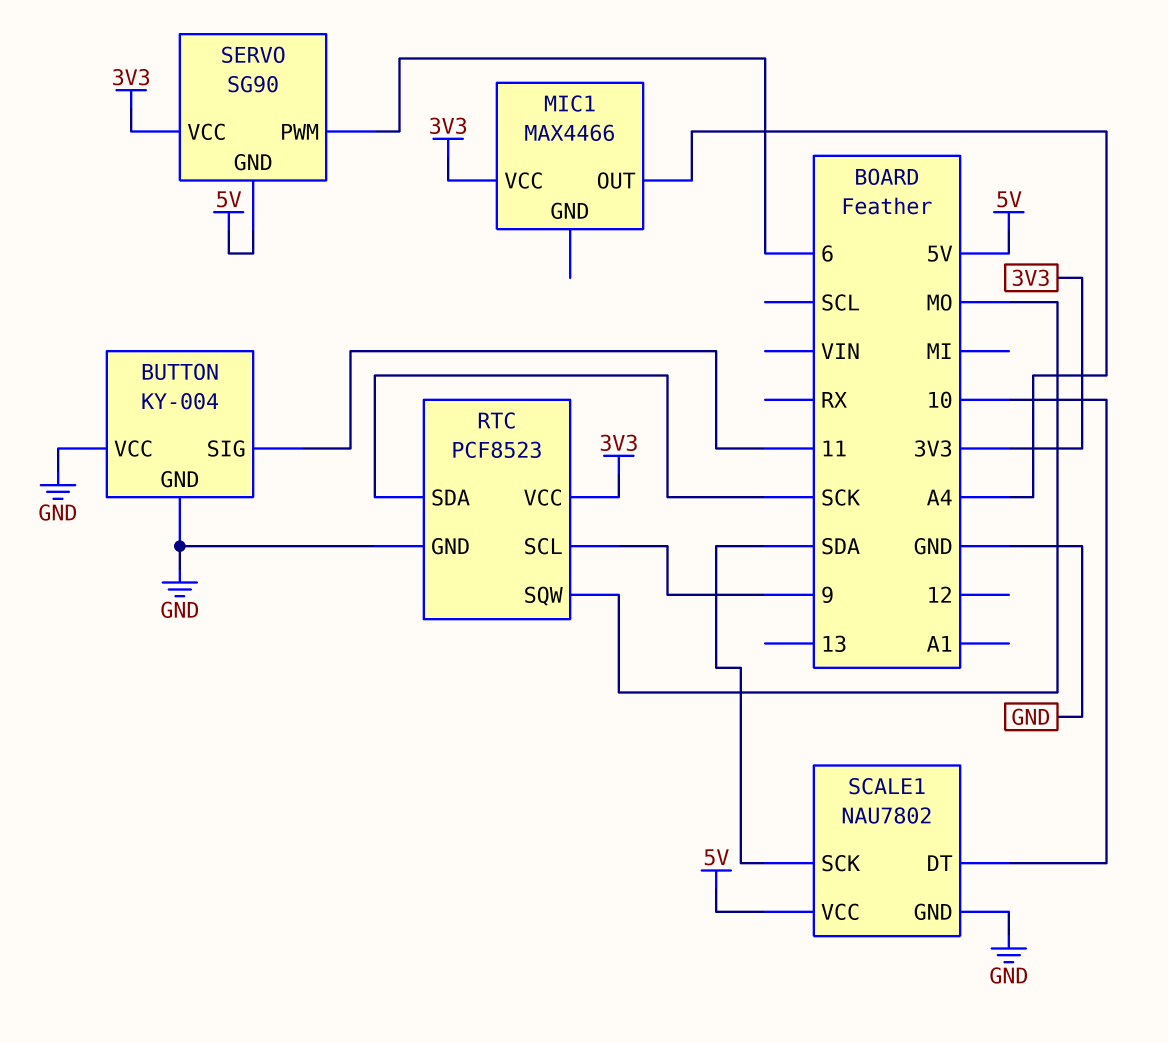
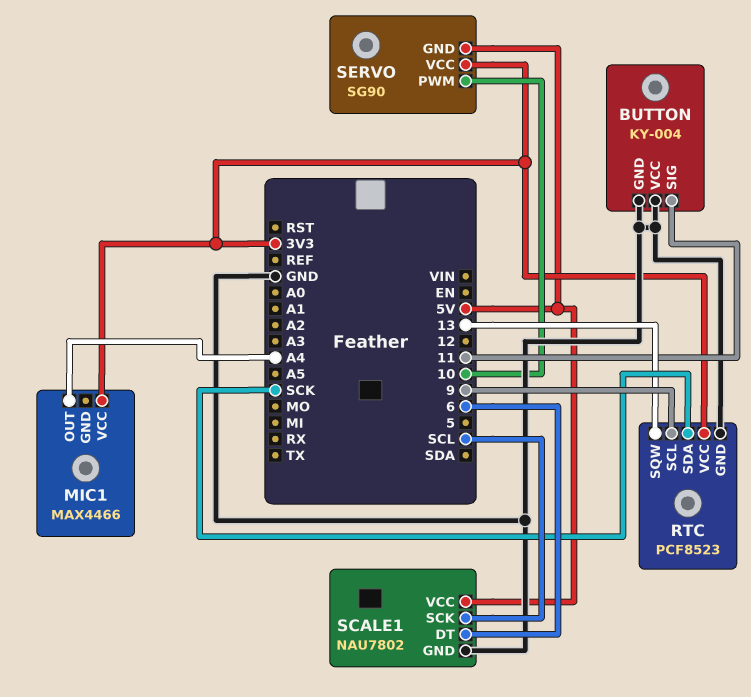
RTC pin SQW: MO -> 13
SCALE1 pin DT: 10 -> 6
SCALE1 pin SCK: SDA -> SCL
SERVO pin PWM: 6 -> 10

